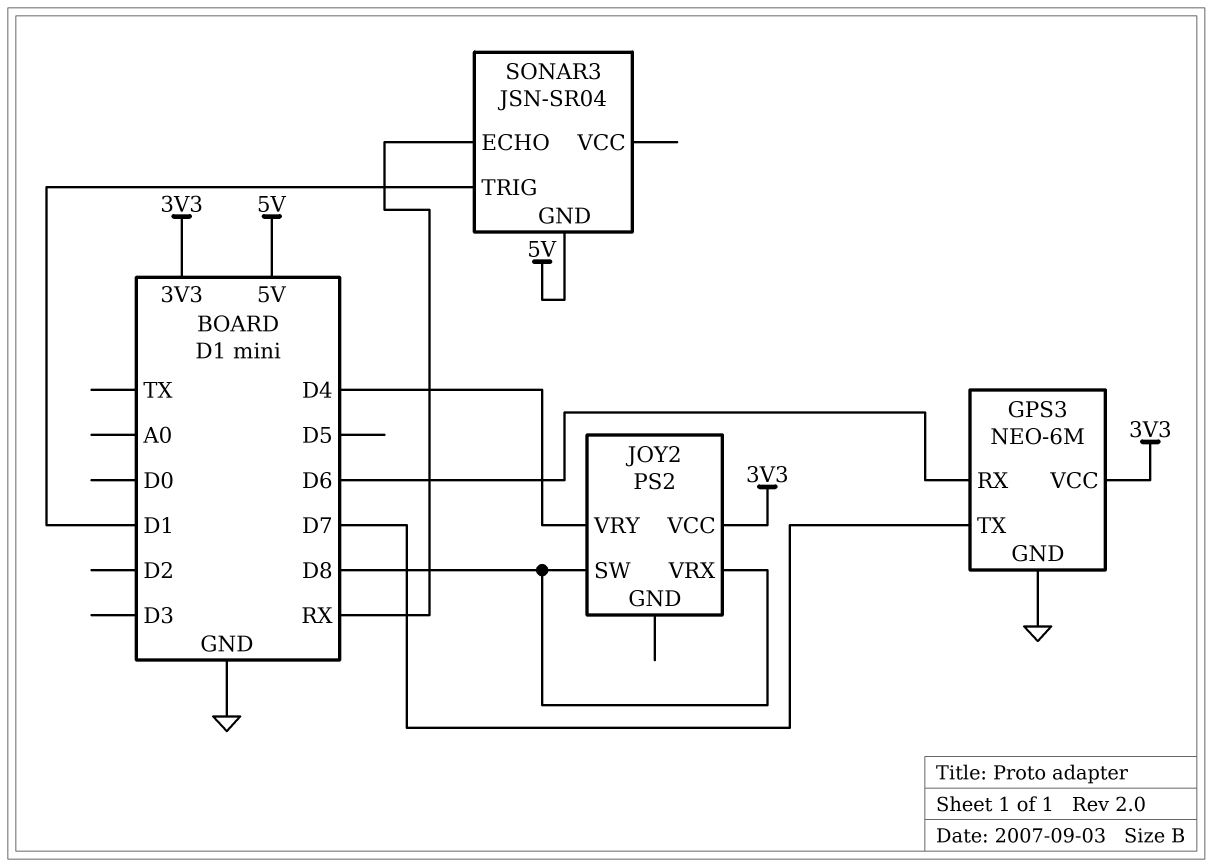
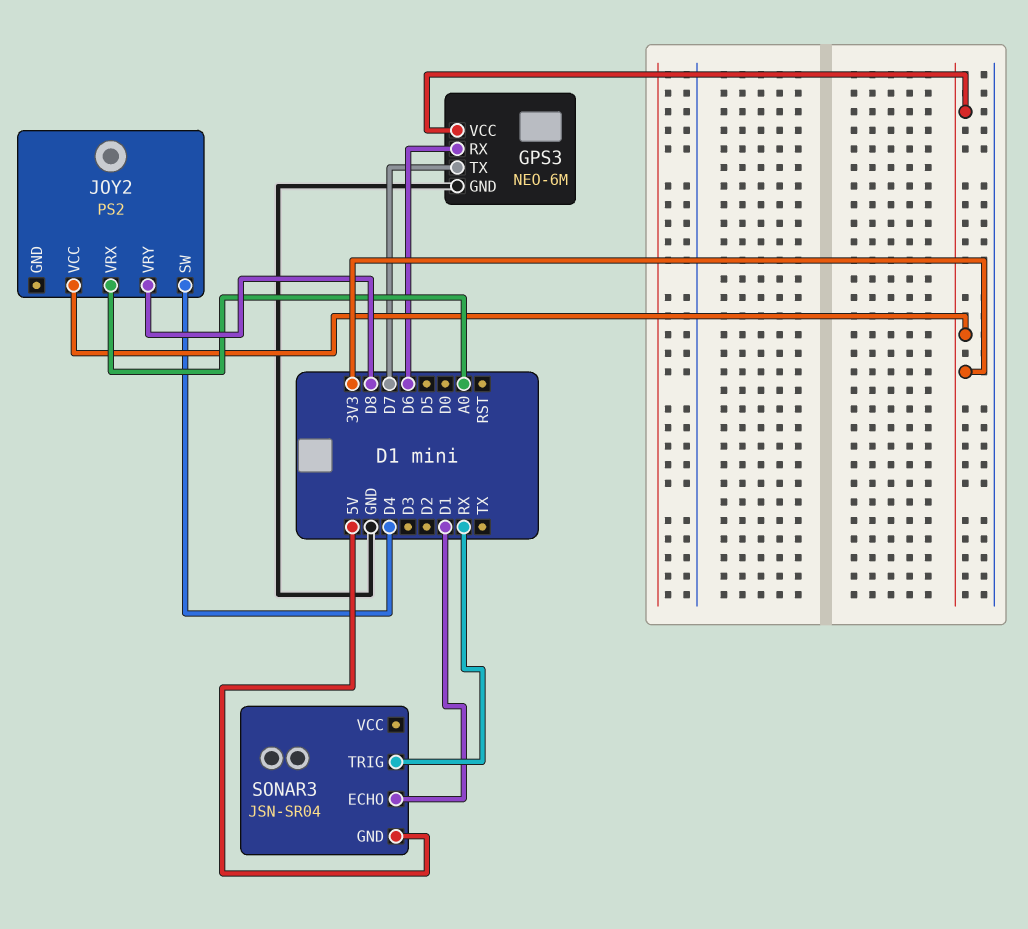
JOY2 pin SW: D8 -> D4
JOY2 pin VRX: D8 -> A0
JOY2 pin VRY: D4 -> D8
SONAR3 pin ECHO: RX -> D1
SONAR3 pin TRIG: D1 -> RX

